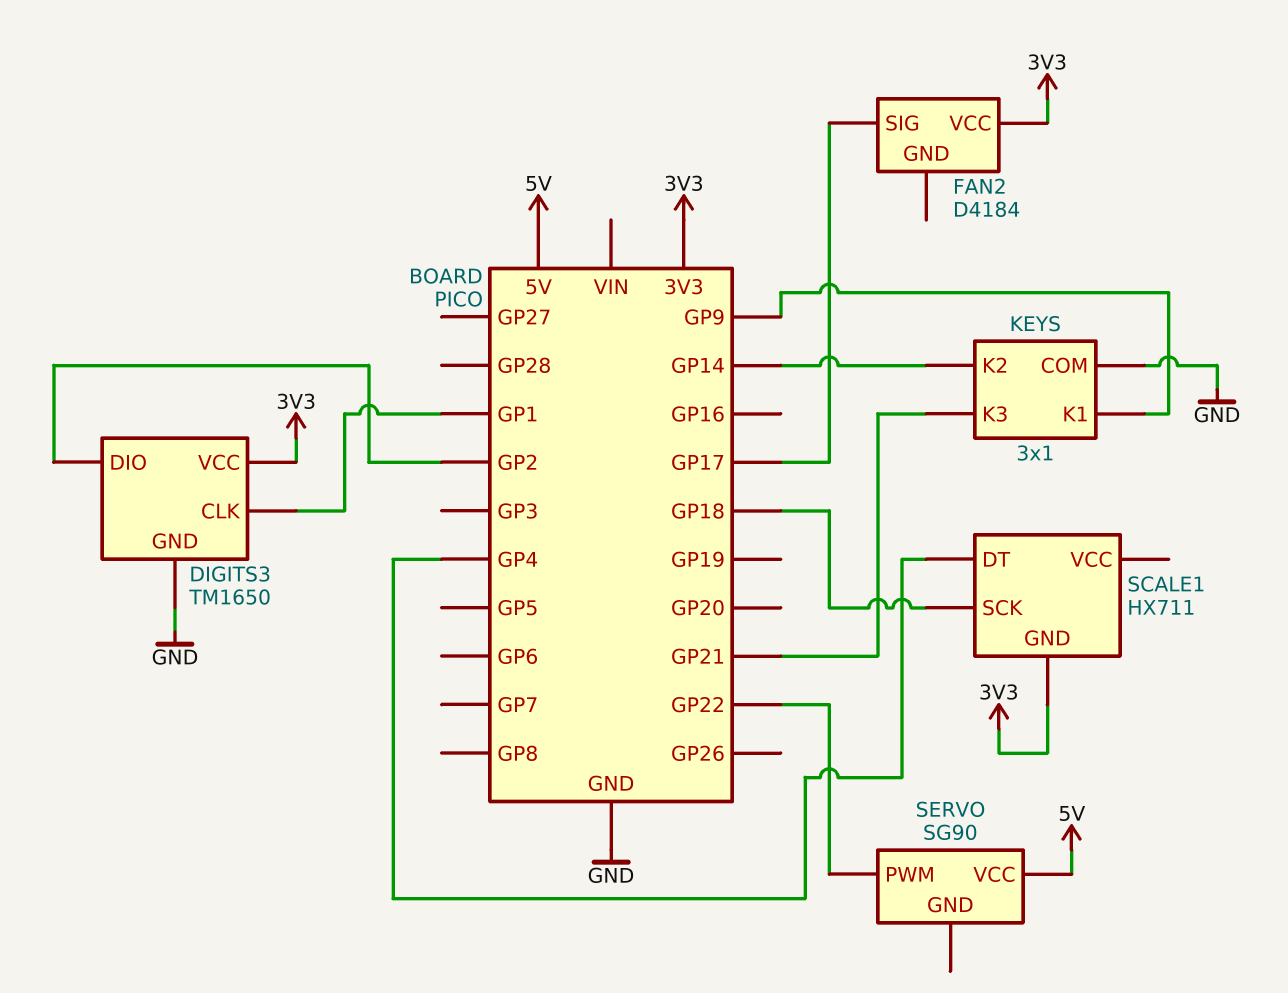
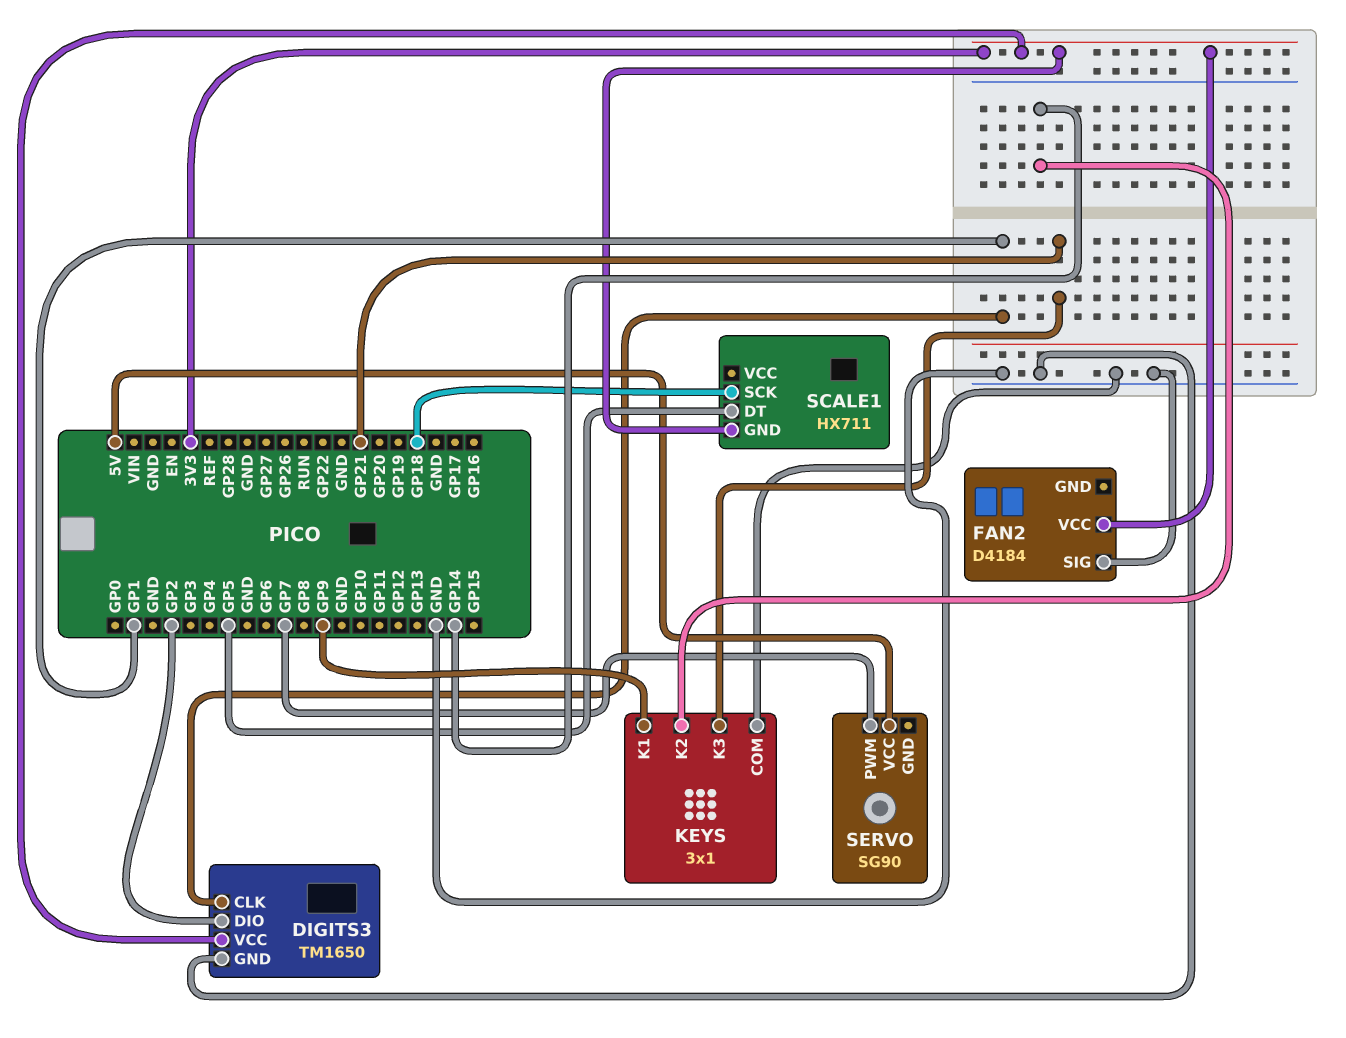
FAN2 pin SIG: GP17 -> GND
SCALE1 pin DT: GP4 -> GP5
SERVO pin PWM: GP22 -> GP7

